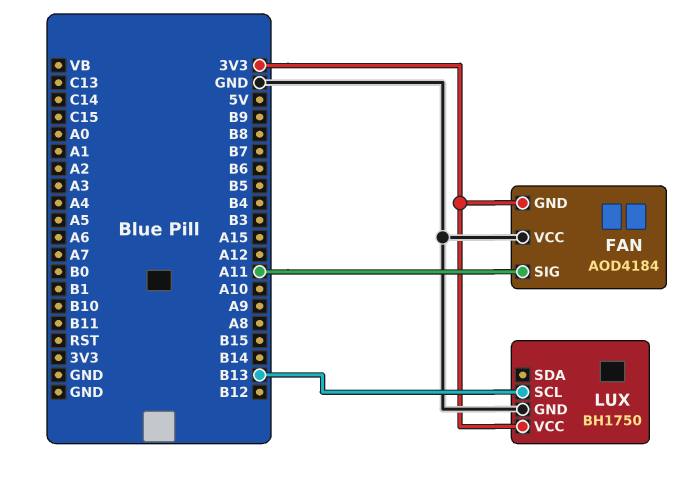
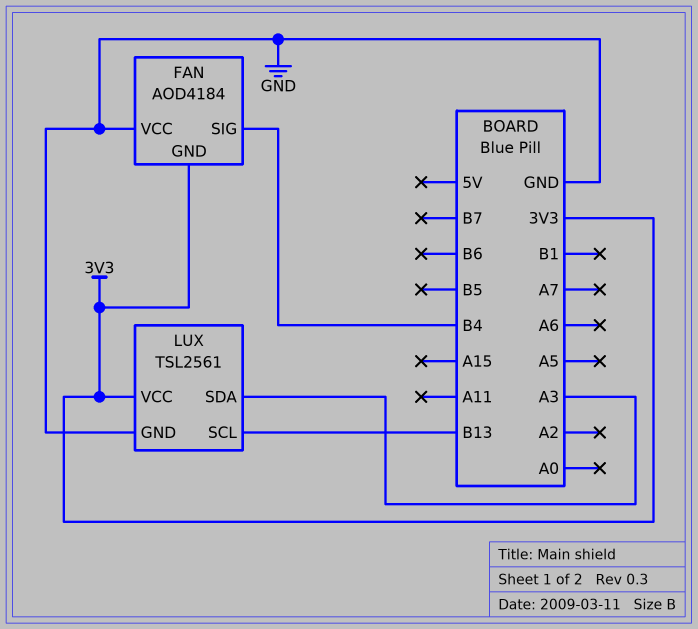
FAN pin SIG: A11 -> B4
LUX: BH1750 -> TSL2561
LUX pin SDA: none -> A3

